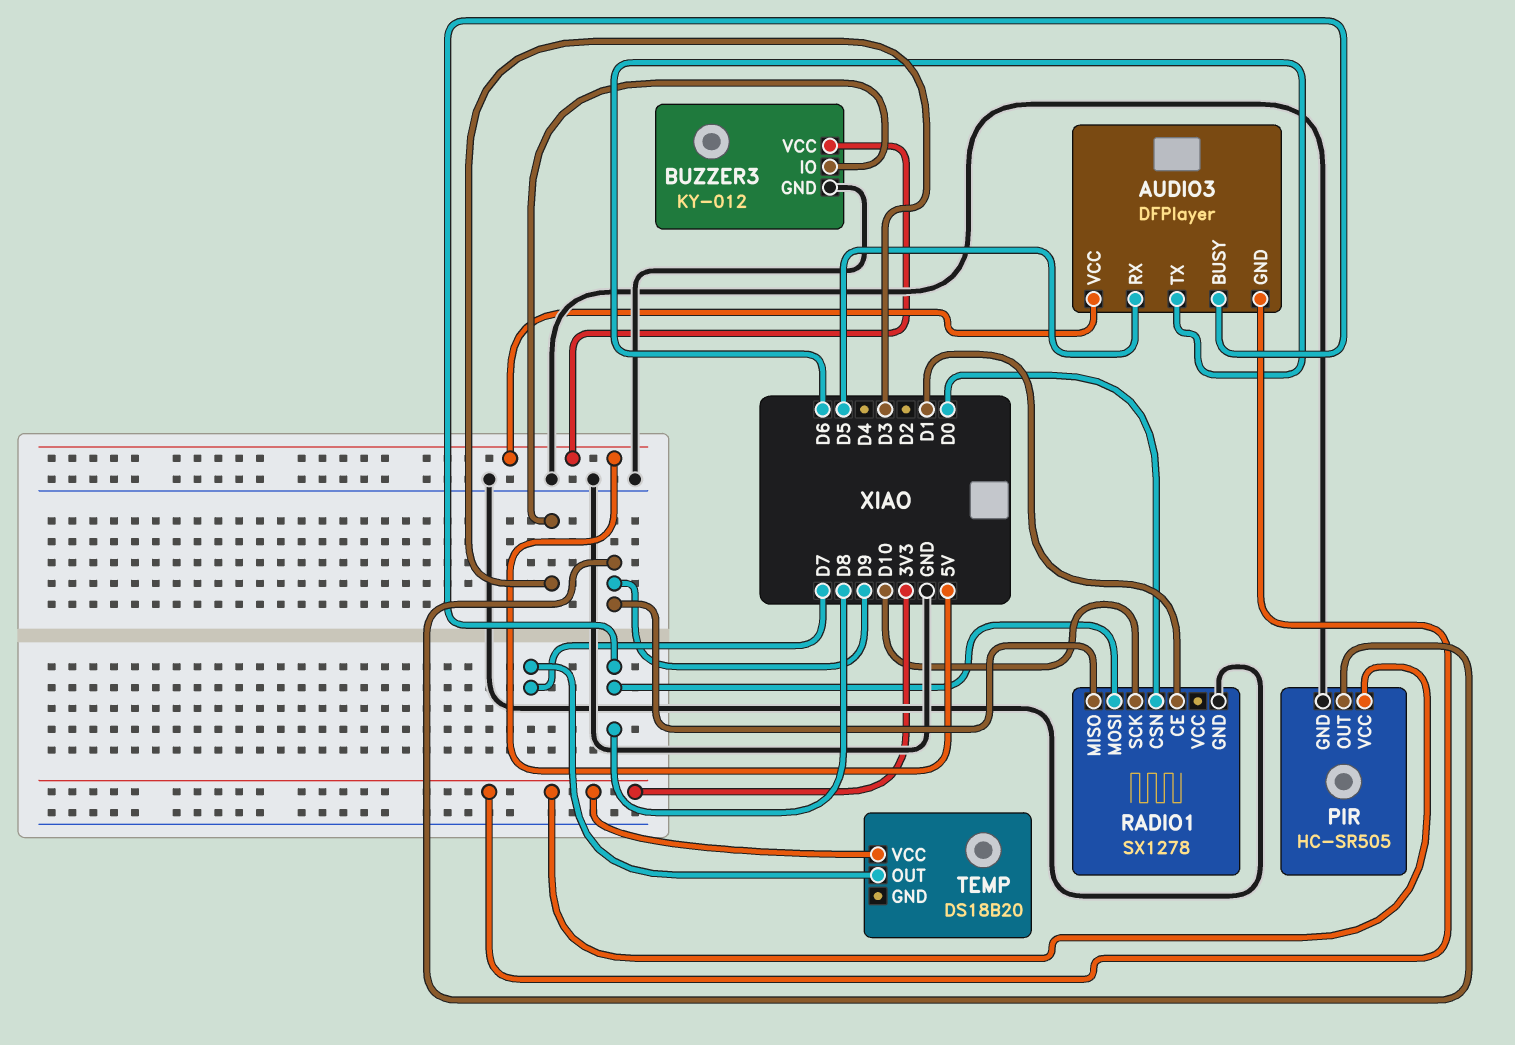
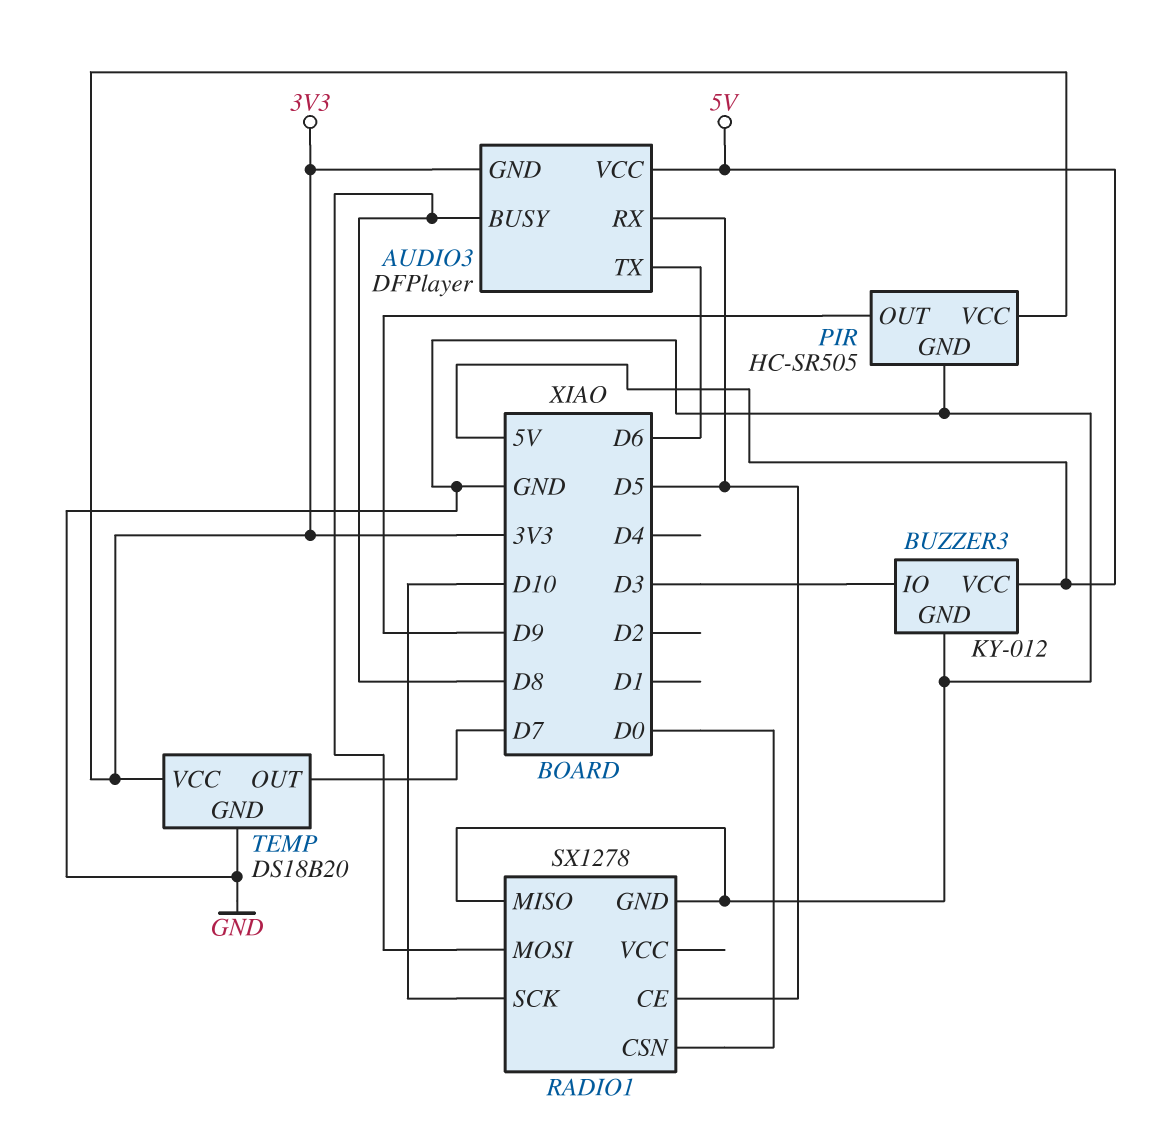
RADIO1 pin CE: D1 -> D5
RADIO1 pin MISO: D9 -> GND
TEMP pin GND: none -> GND

